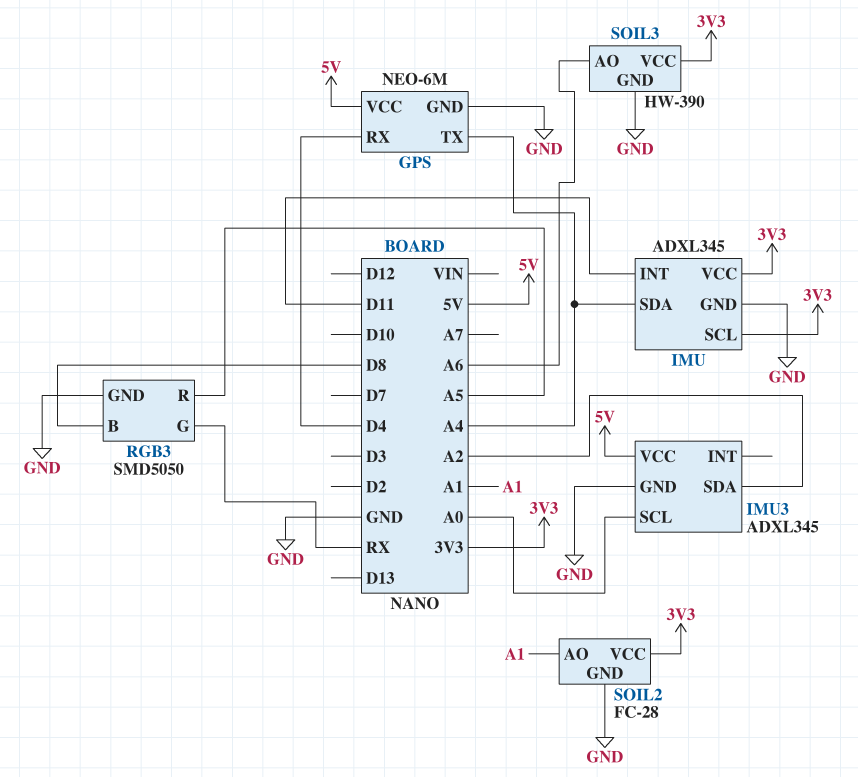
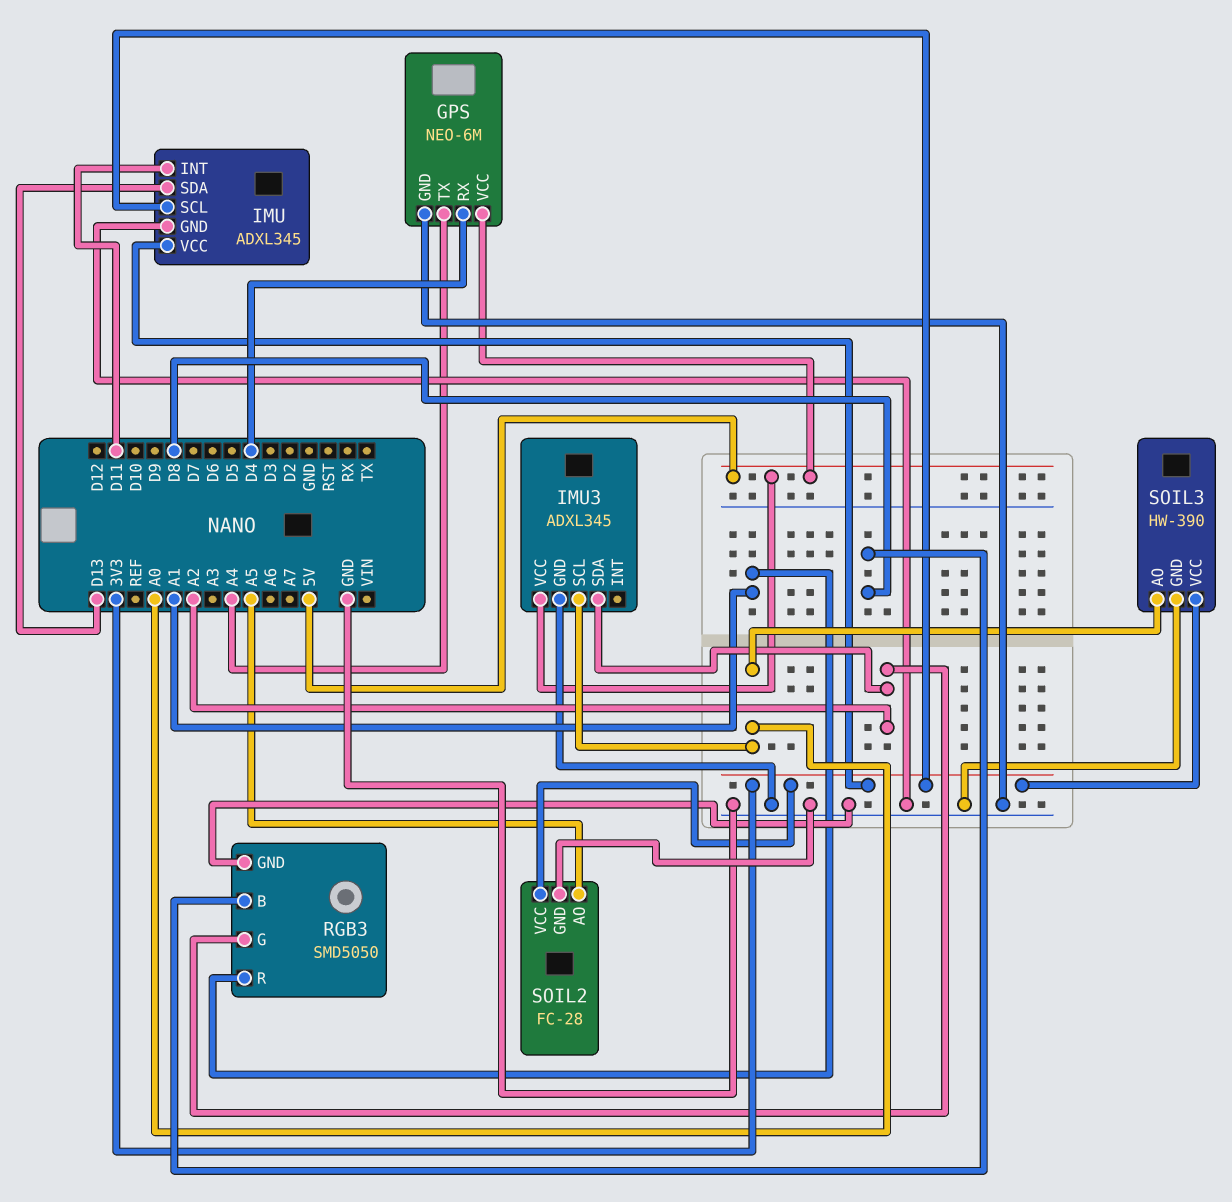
IMU pin SDA: A4 -> D13
RGB3 pin G: RX -> A2
RGB3 pin R: A5 -> A1
SOIL2 pin AO: A1 -> A5
SOIL3 pin AO: A6 -> A0

